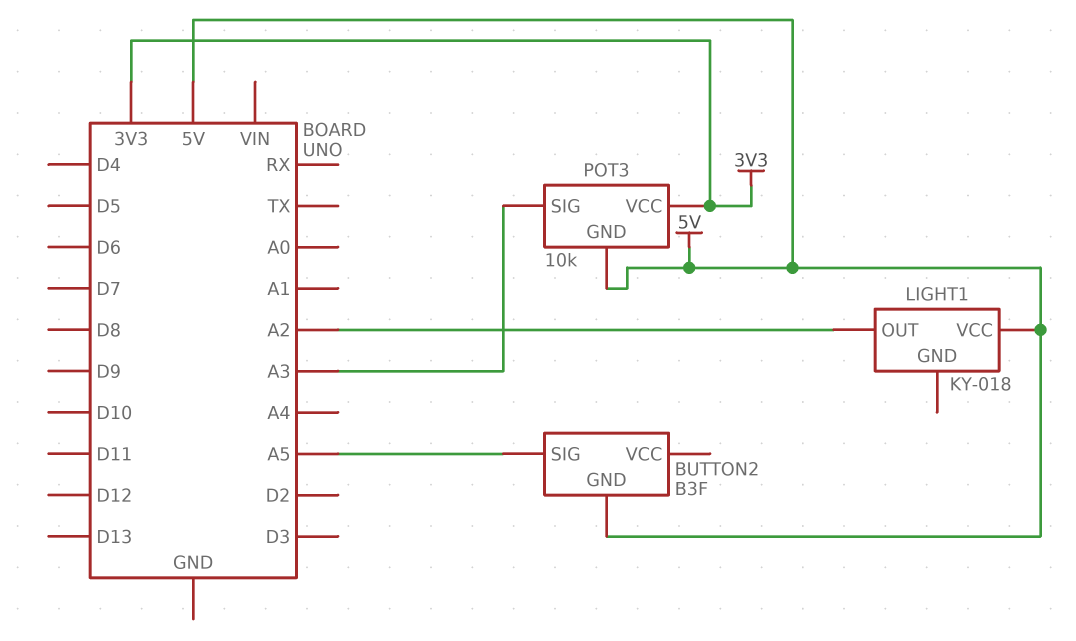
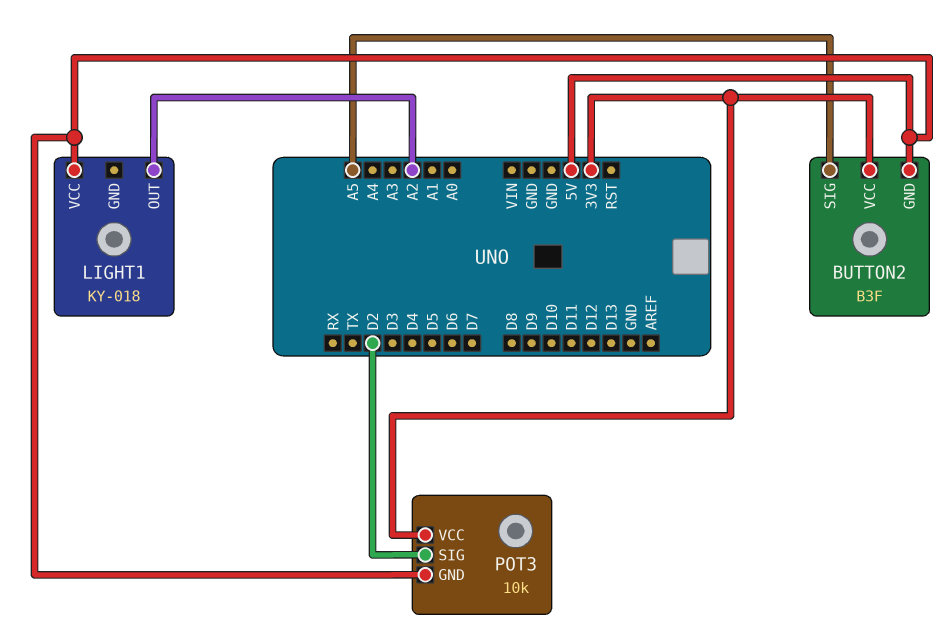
BUTTON2 pin VCC: none -> 3V3
POT3 pin SIG: A3 -> D2

